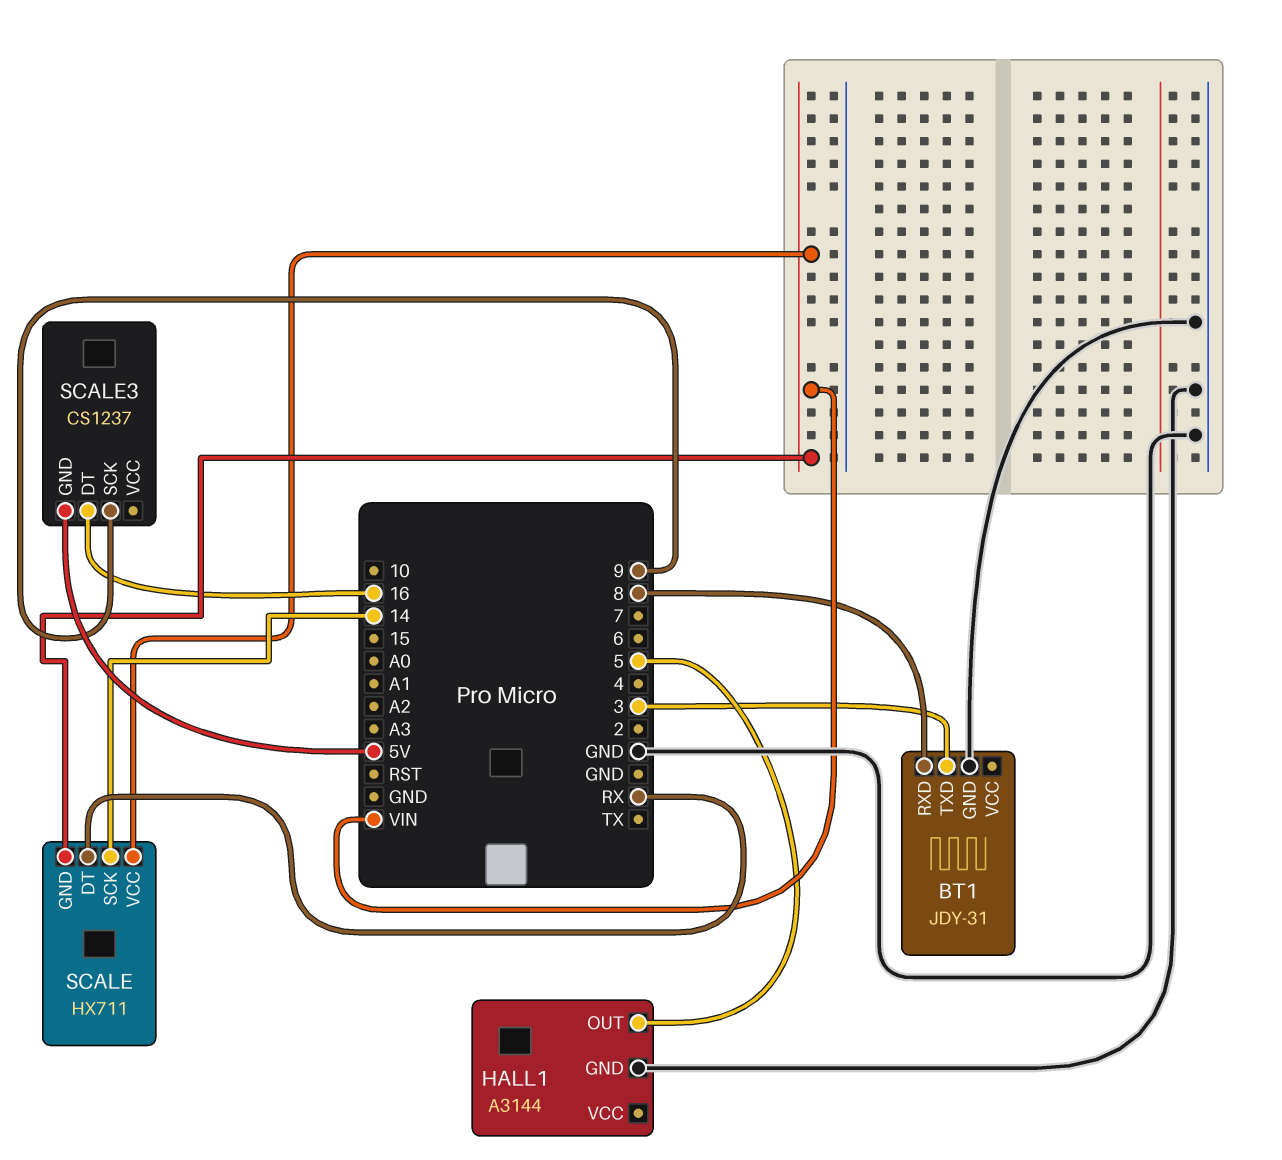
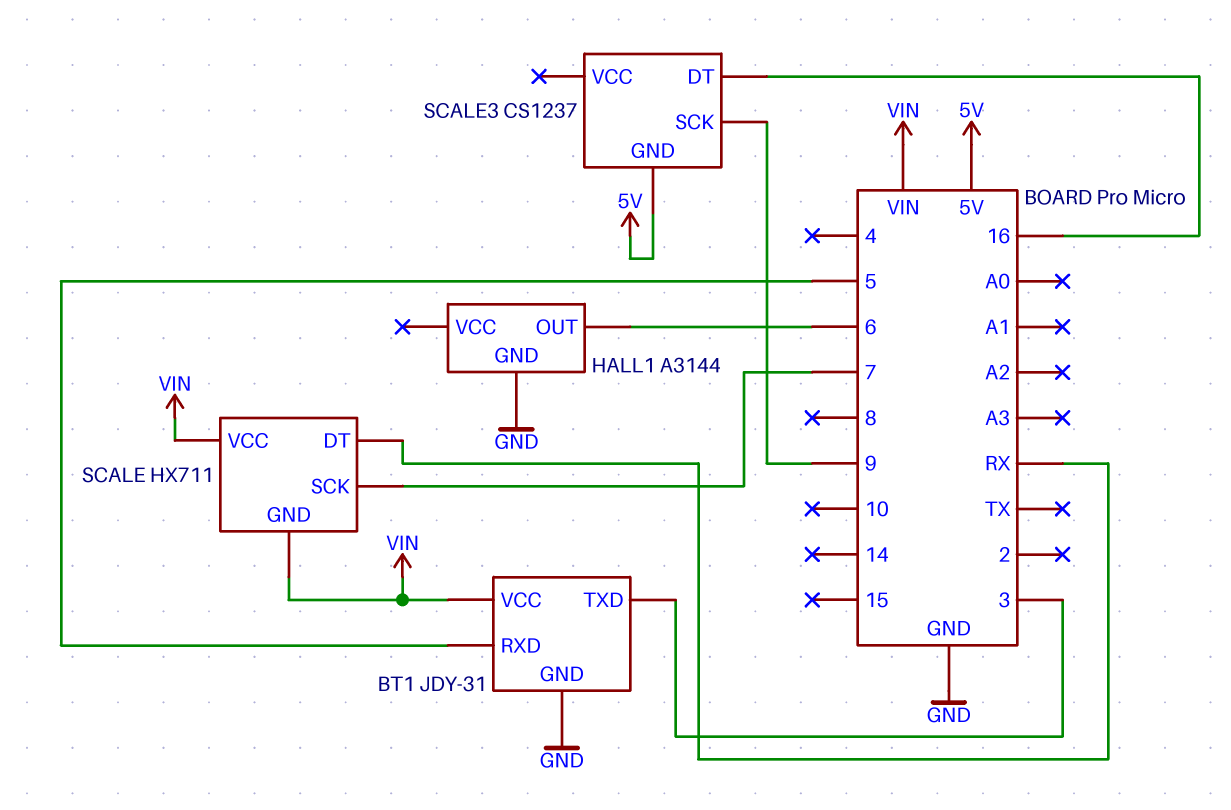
BT1 pin RXD: 8 -> 5
BT1 pin VCC: none -> VIN
HALL1 pin OUT: 5 -> 6
SCALE pin SCK: 14 -> 7

